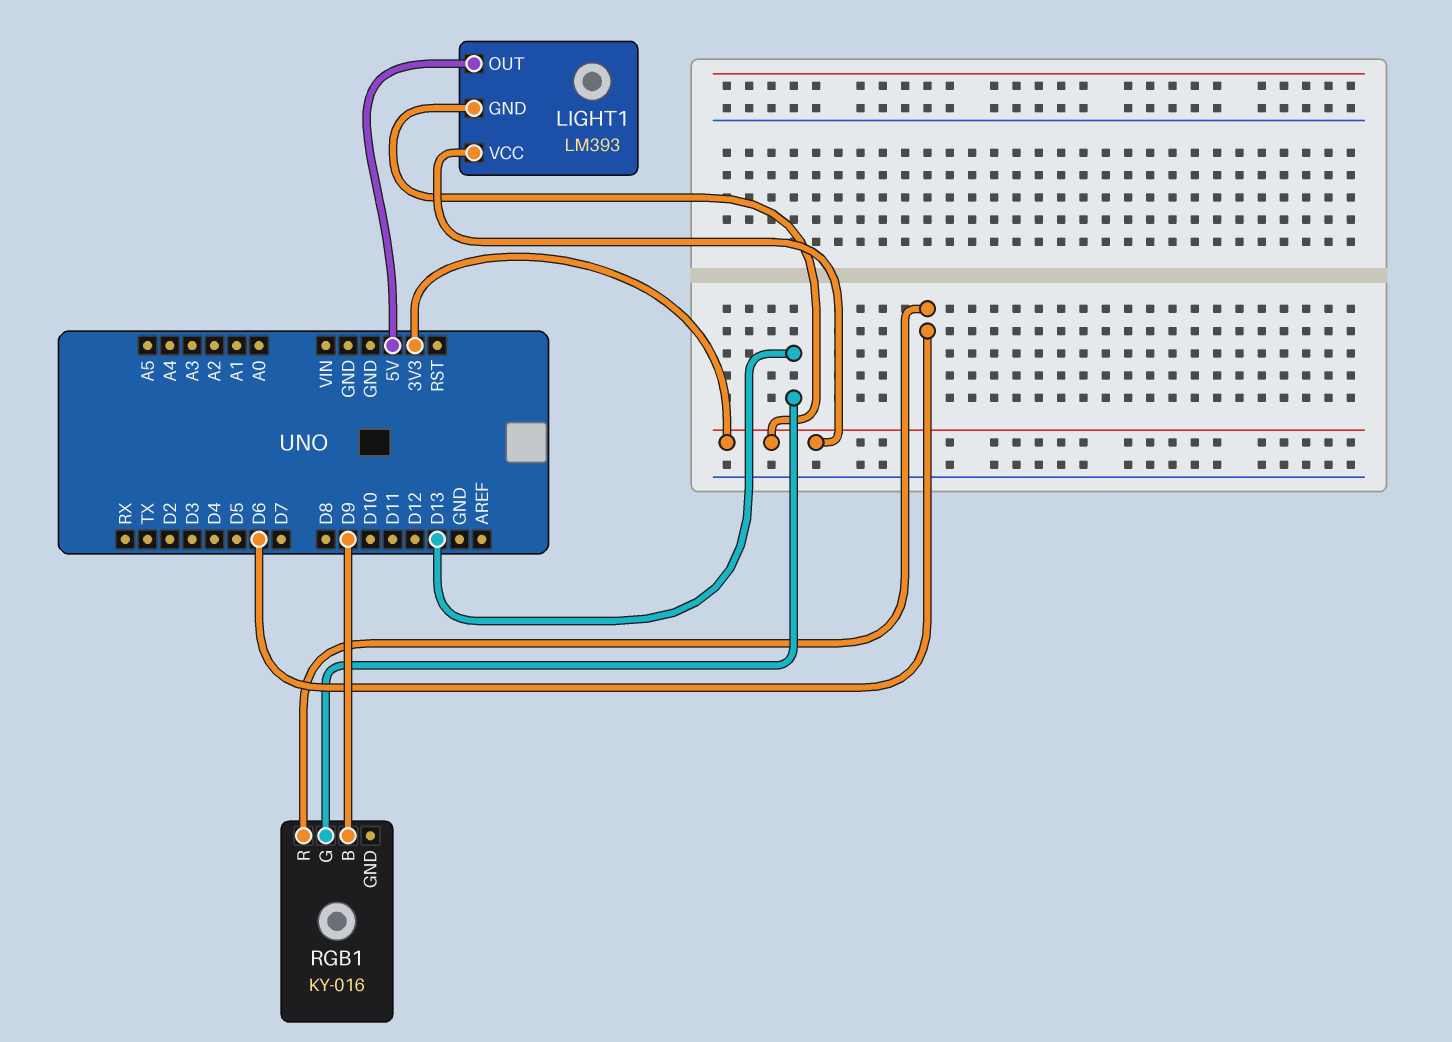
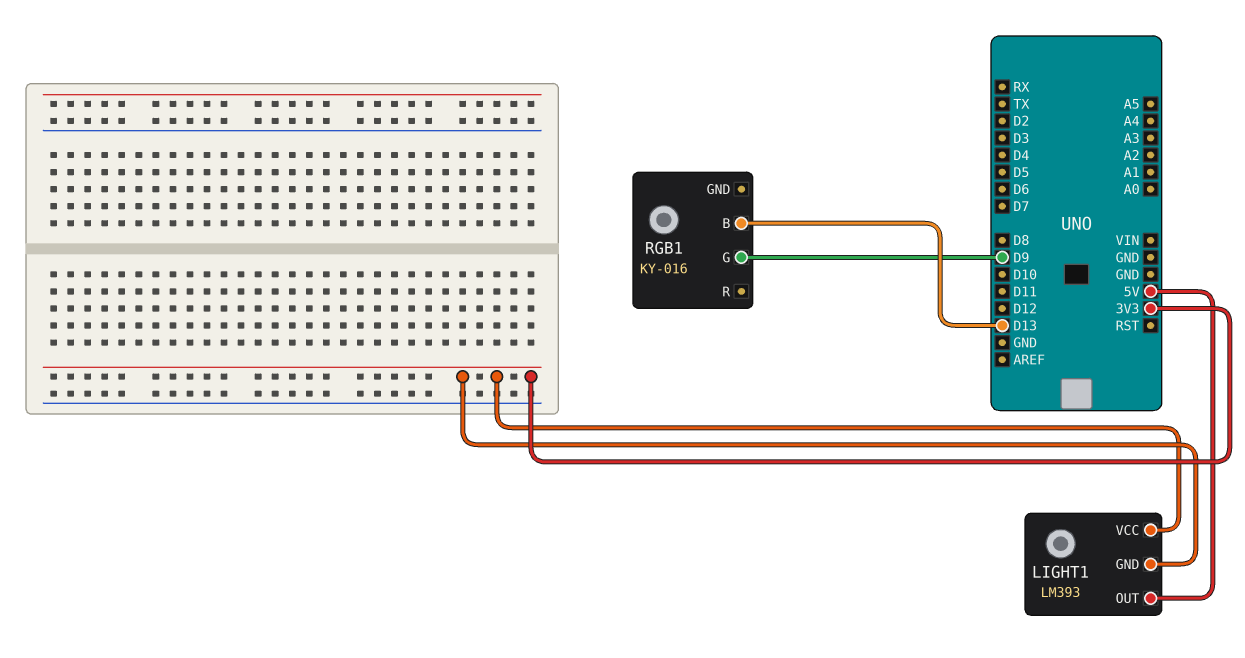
RGB1 pin B: D9 -> D13
RGB1 pin G: D13 -> D9
RGB1 pin R: D6 -> none

